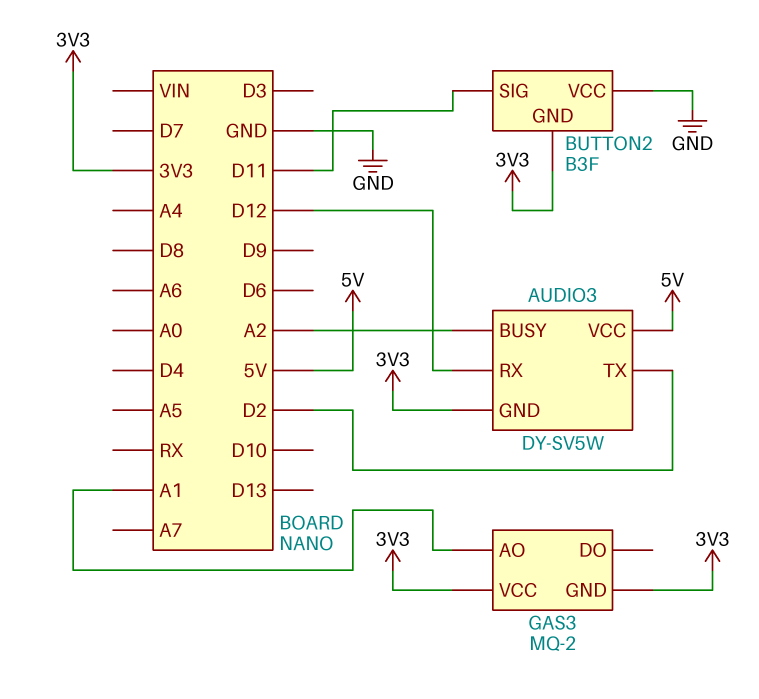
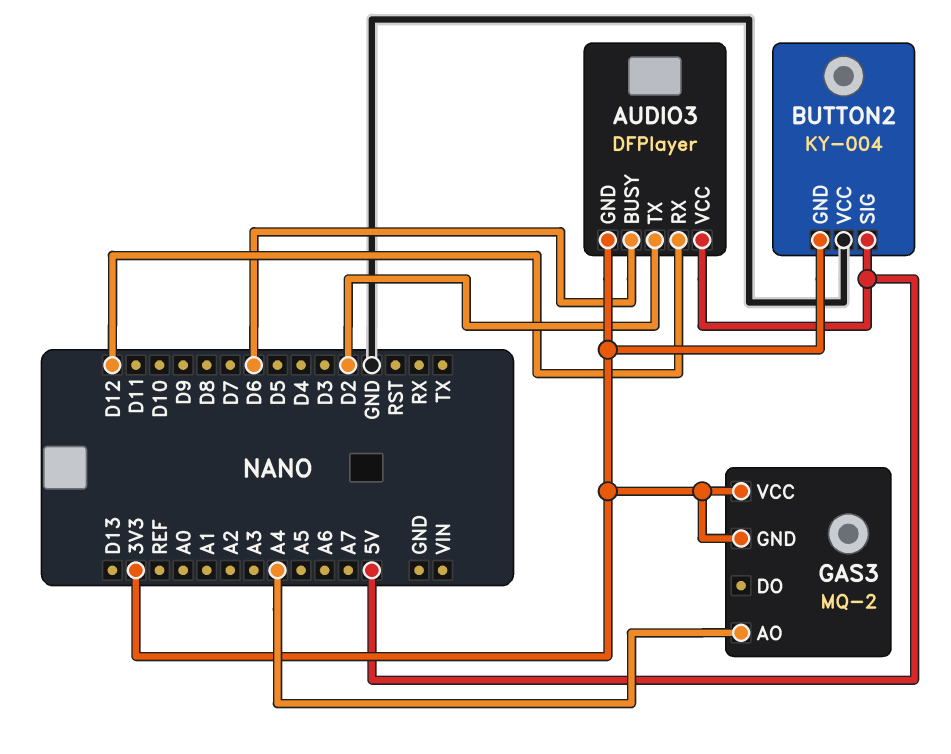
AUDIO3: DY-SV5W -> DFPlayer
AUDIO3 pin BUSY: A2 -> D6
BUTTON2: B3F -> KY-004
BUTTON2 pin SIG: D11 -> 5V
GAS3 pin AO: A1 -> A4

